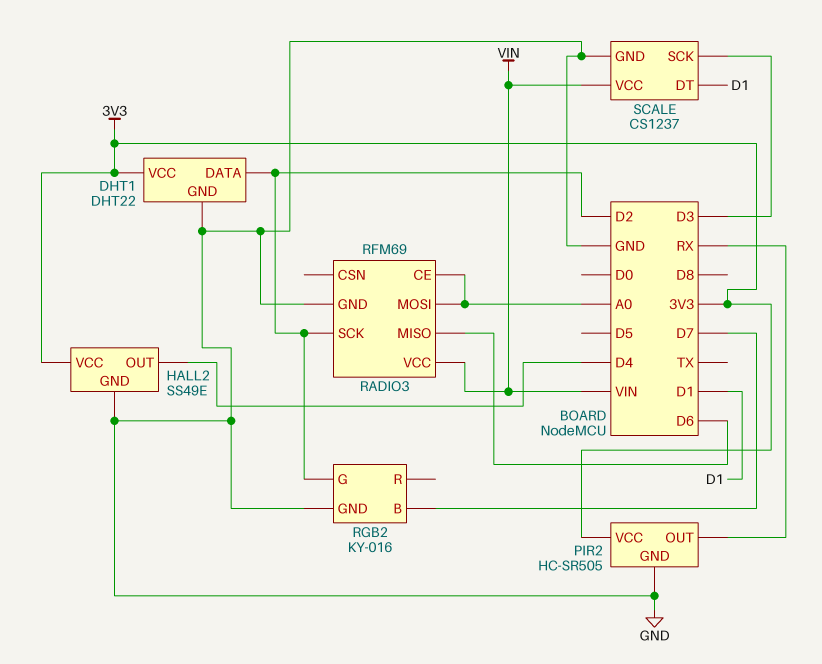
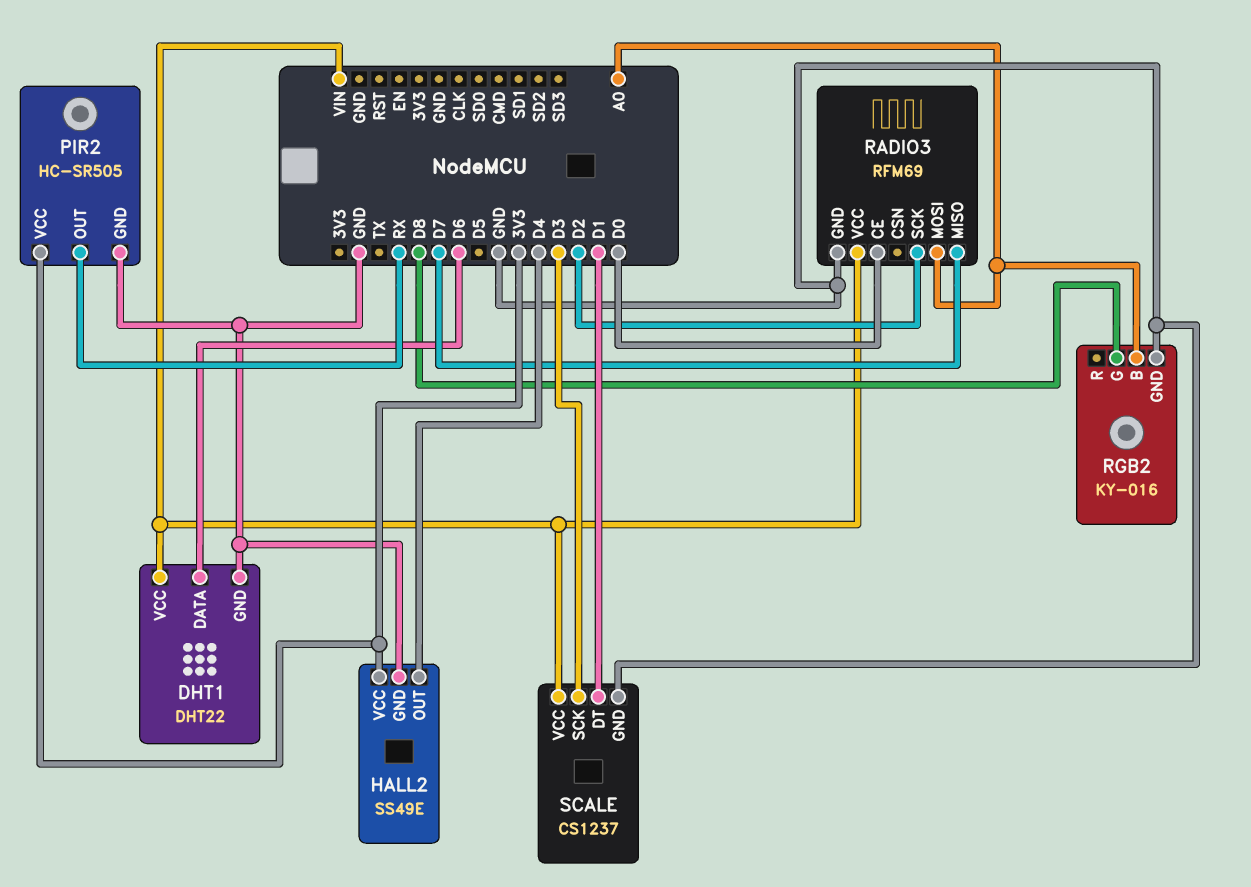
DHT1 pin DATA: D2 -> D6
DHT1 pin VCC: 3V3 -> VIN
RADIO3 pin CE: A0 -> D0
RADIO3 pin MISO: D6 -> D7
RGB2 pin B: D7 -> A0
RGB2 pin G: D2 -> D8

